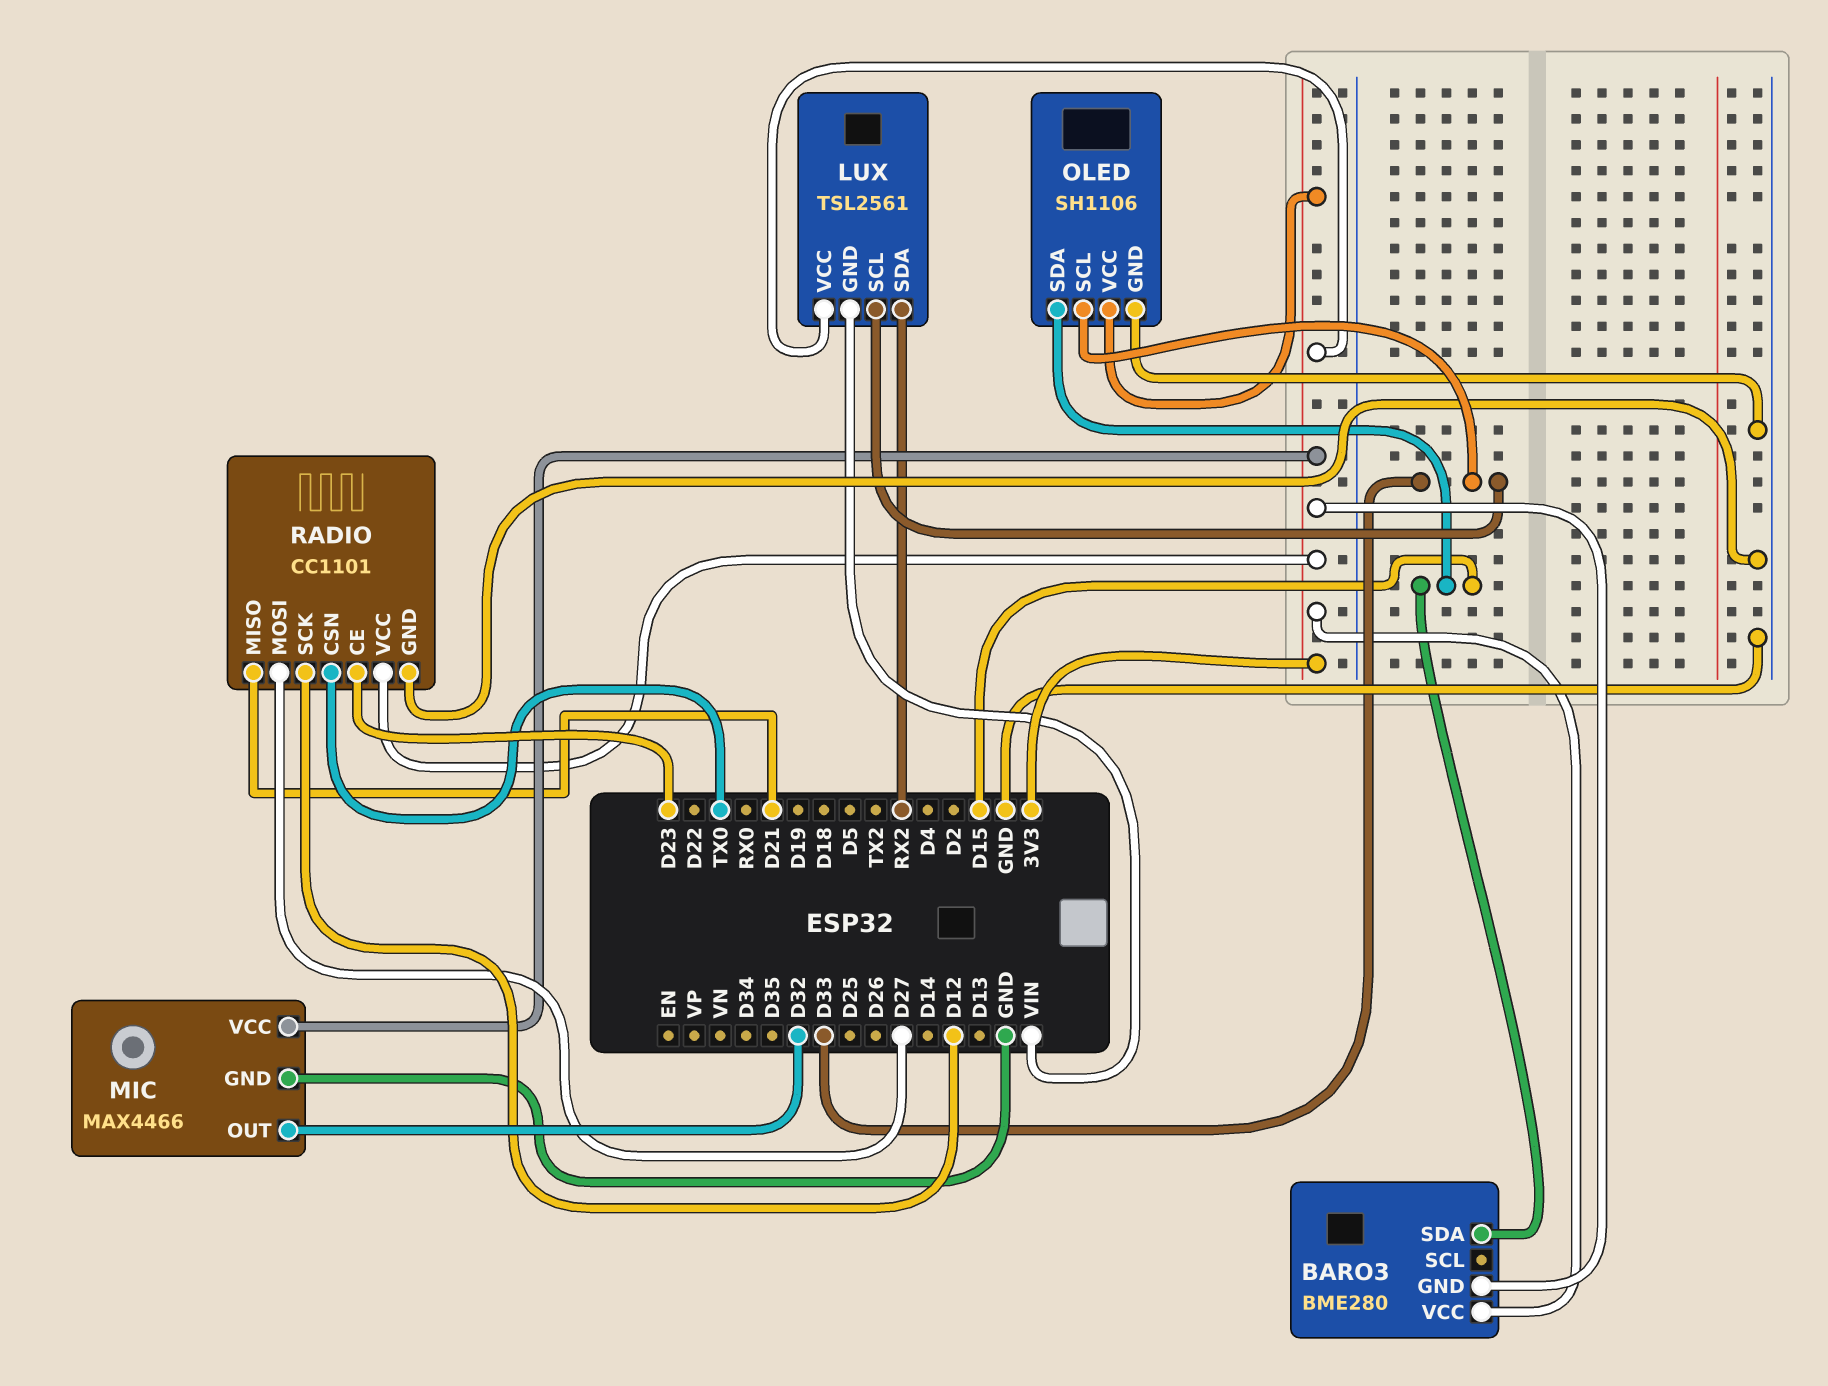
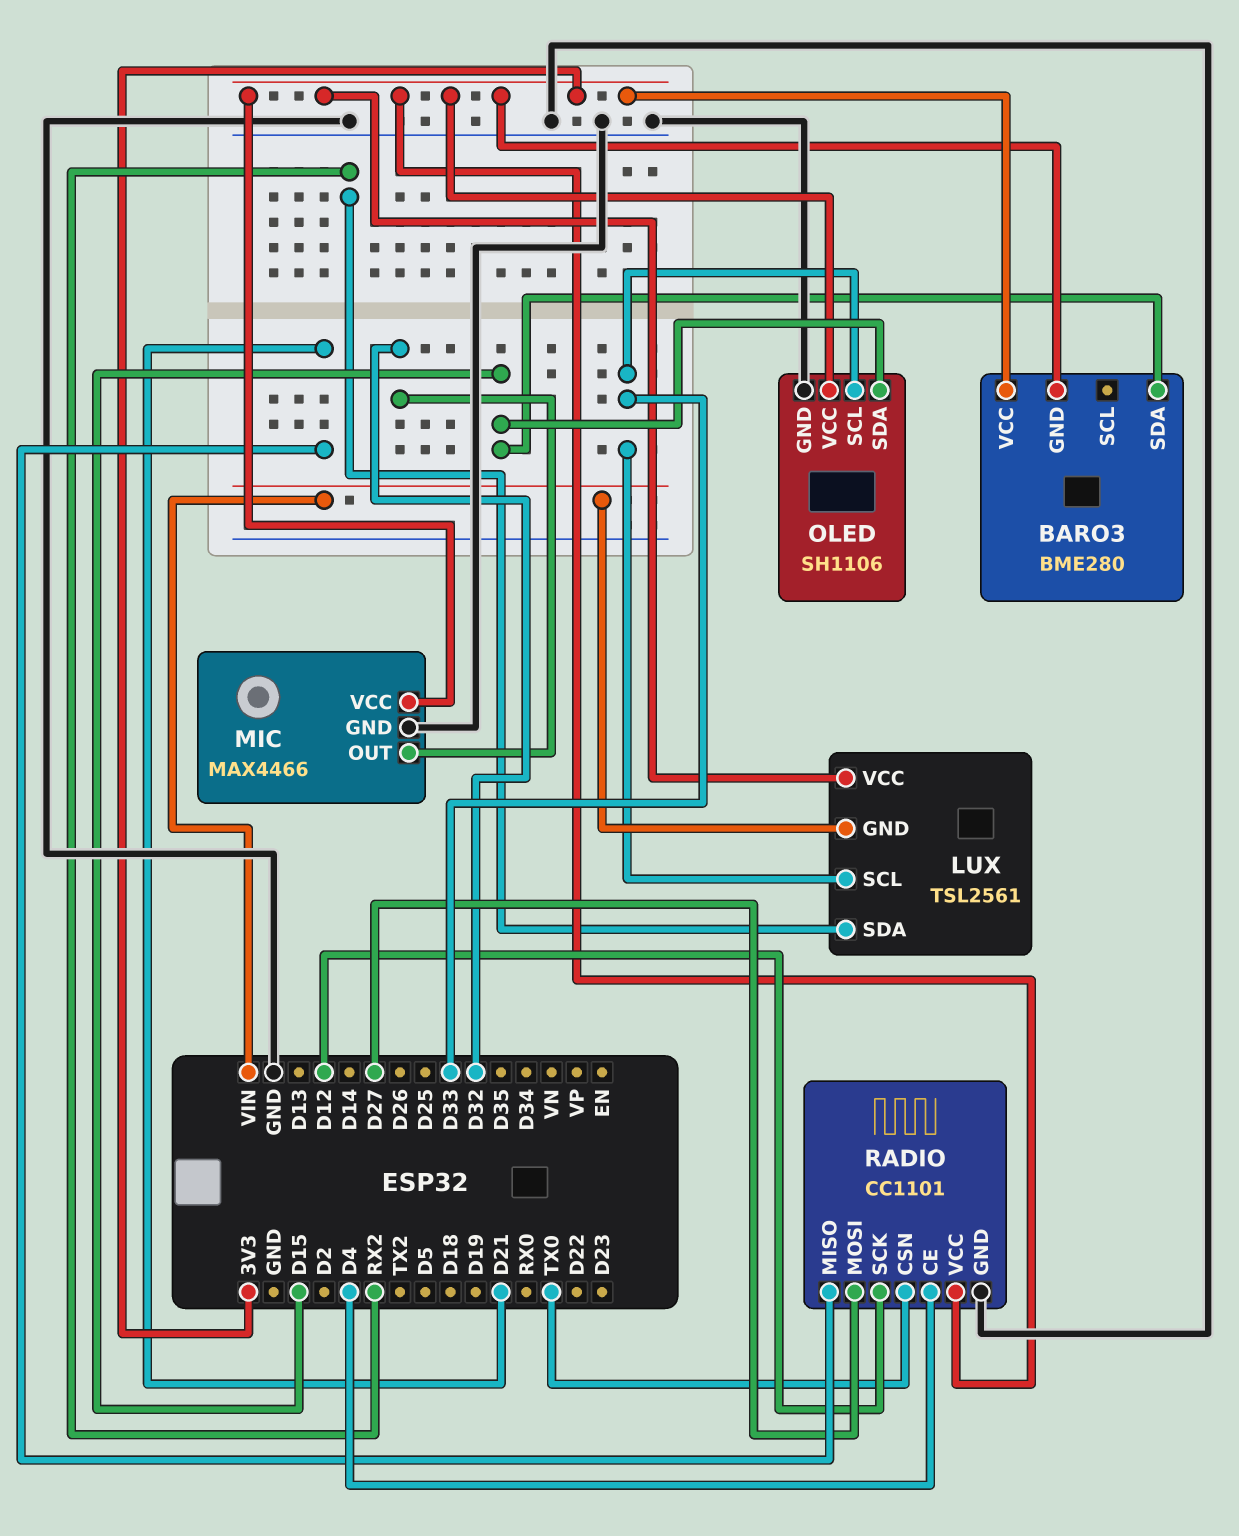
RADIO pin CE: D23 -> D4

